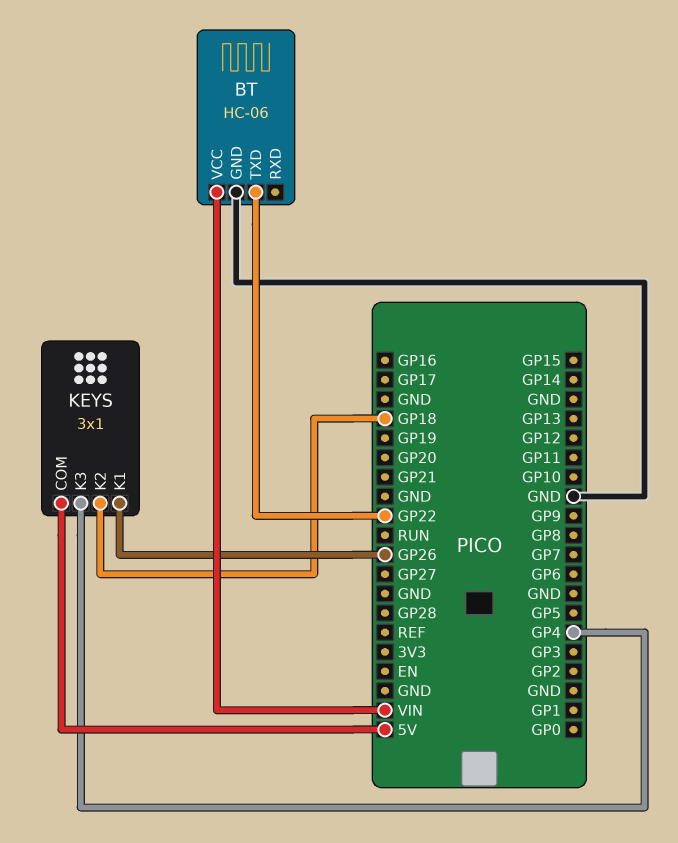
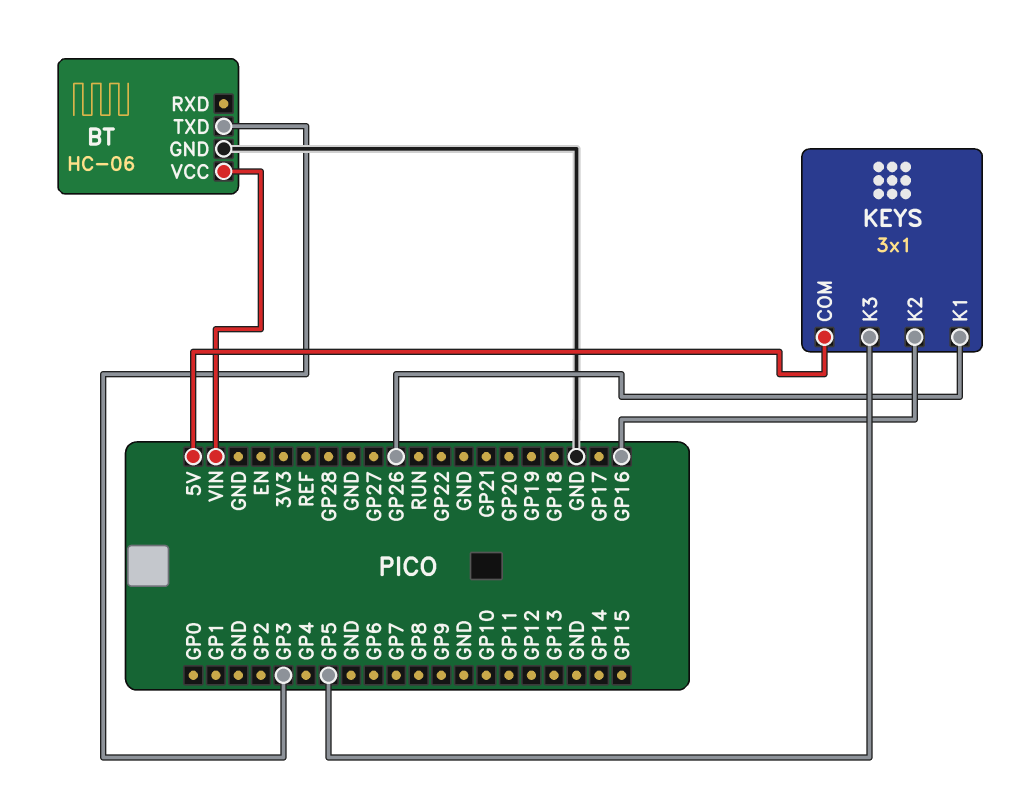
BT pin TXD: GP22 -> GP3
KEYS pin K2: GP18 -> GP16
KEYS pin K3: GP4 -> GP5

